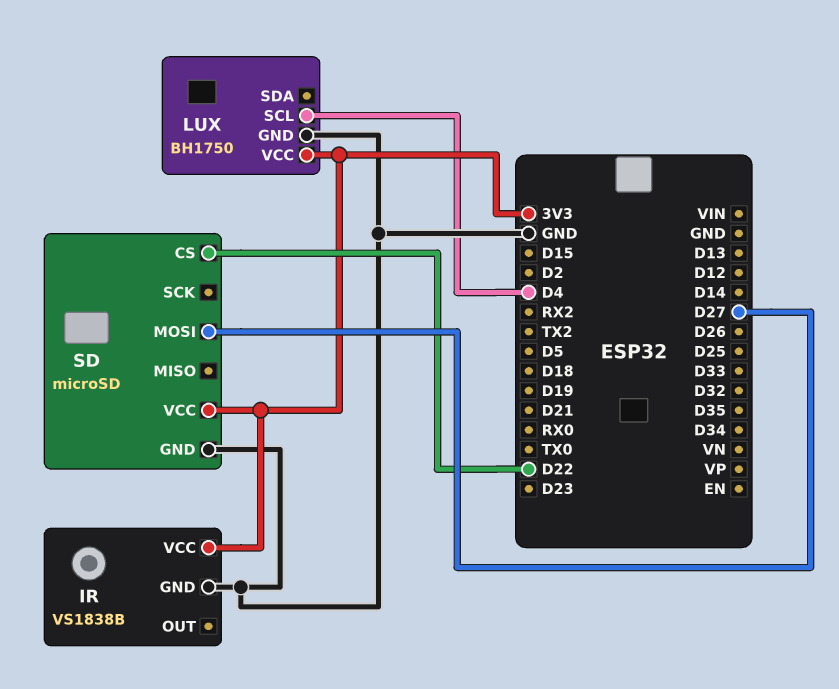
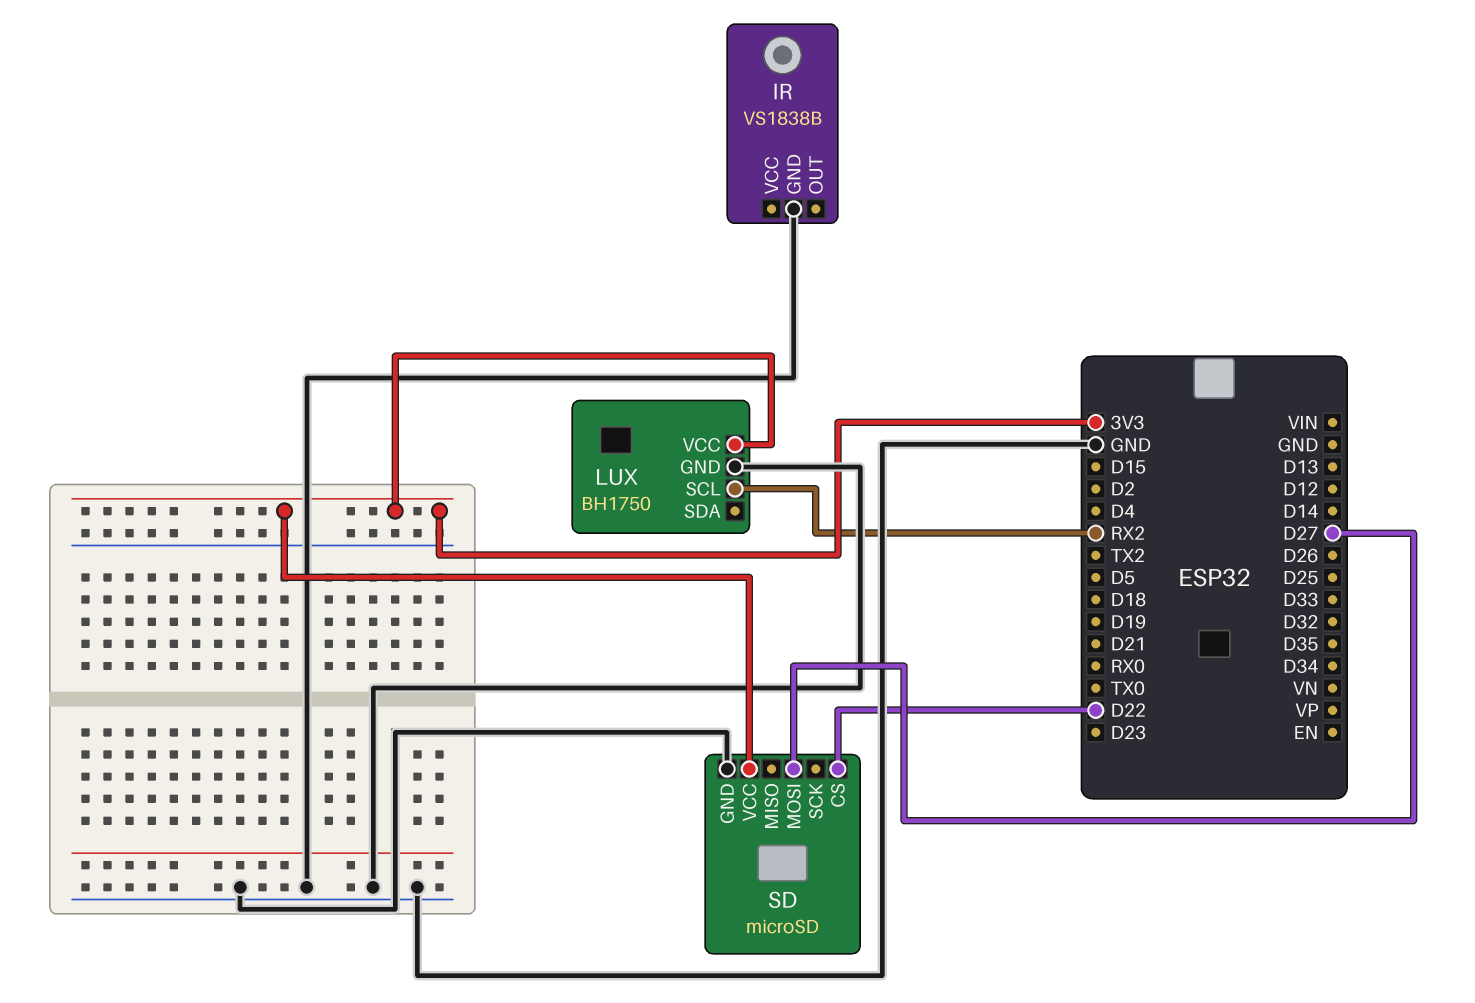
IR pin VCC: 3V3 -> none
LUX pin SCL: D4 -> RX2

